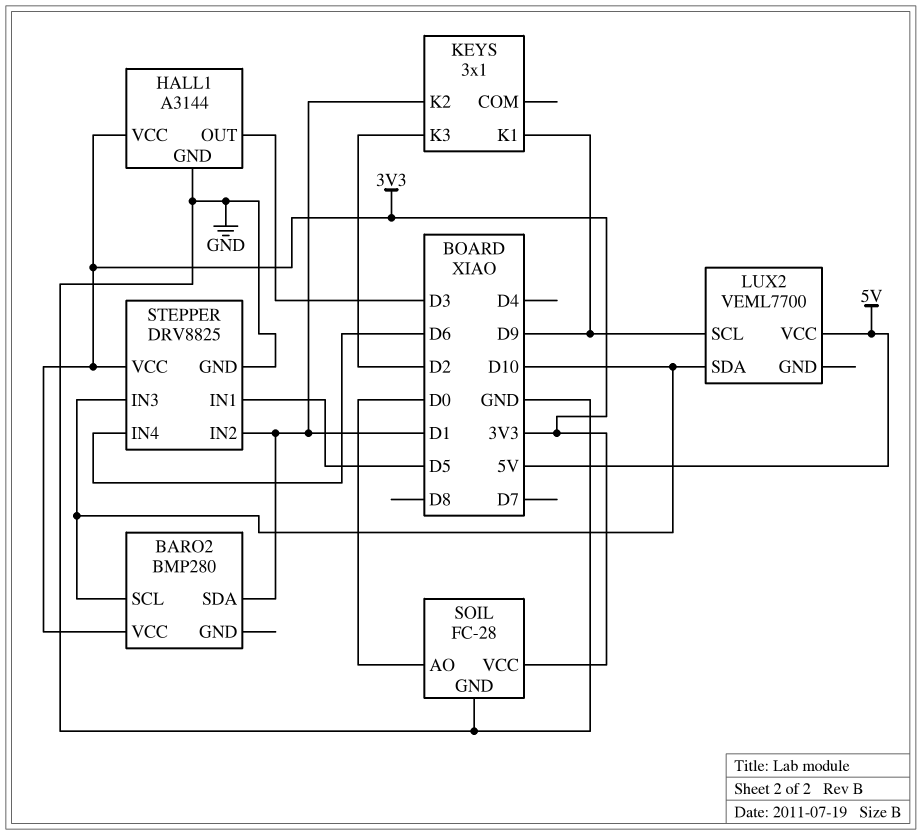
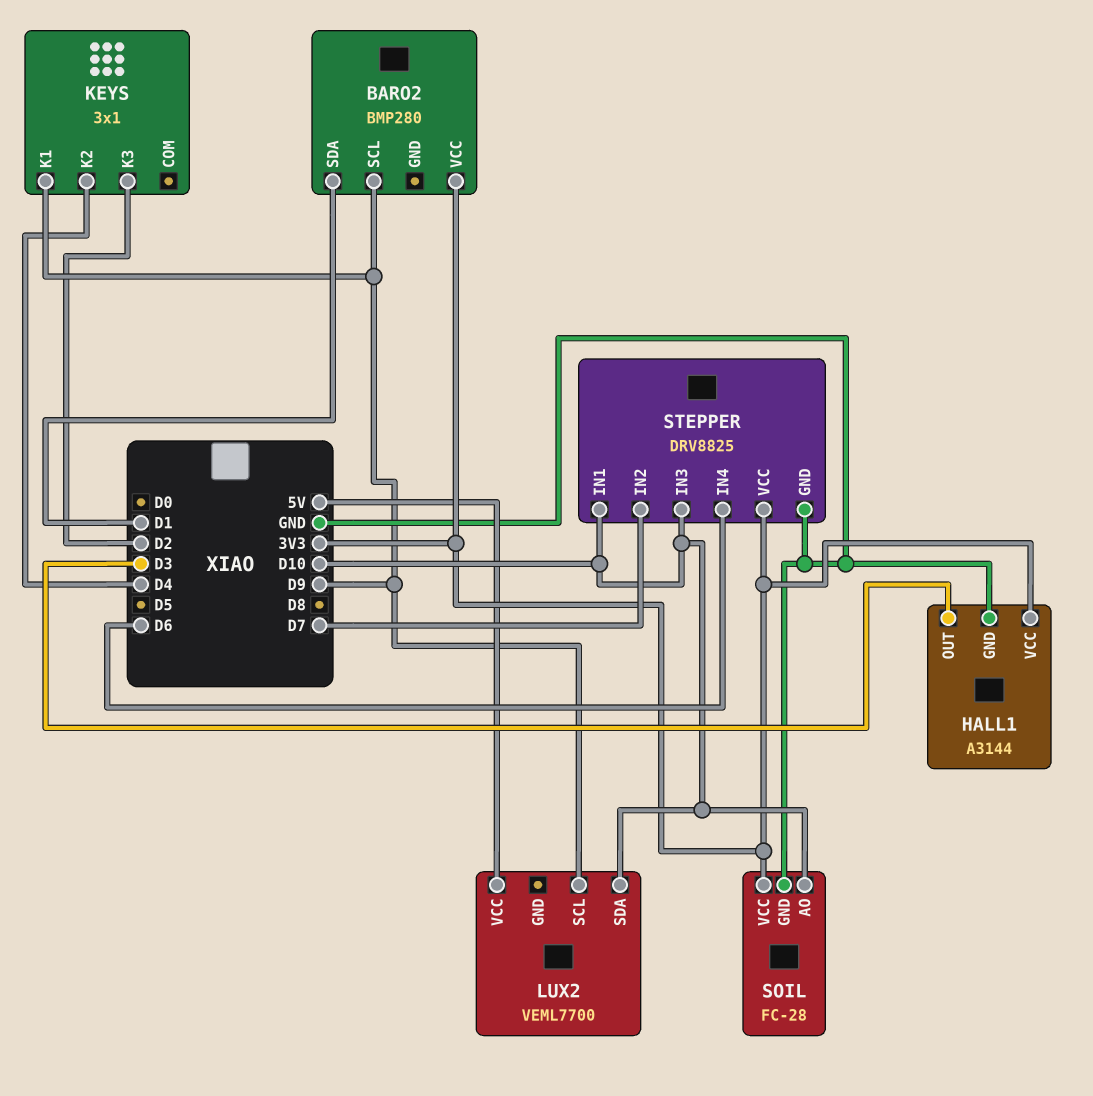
BARO2 pin SCL: D10 -> D9
KEYS pin K2: D1 -> D4
SOIL pin AO: D0 -> D10
STEPPER pin IN1: D5 -> D10
STEPPER pin IN2: D1 -> D7

